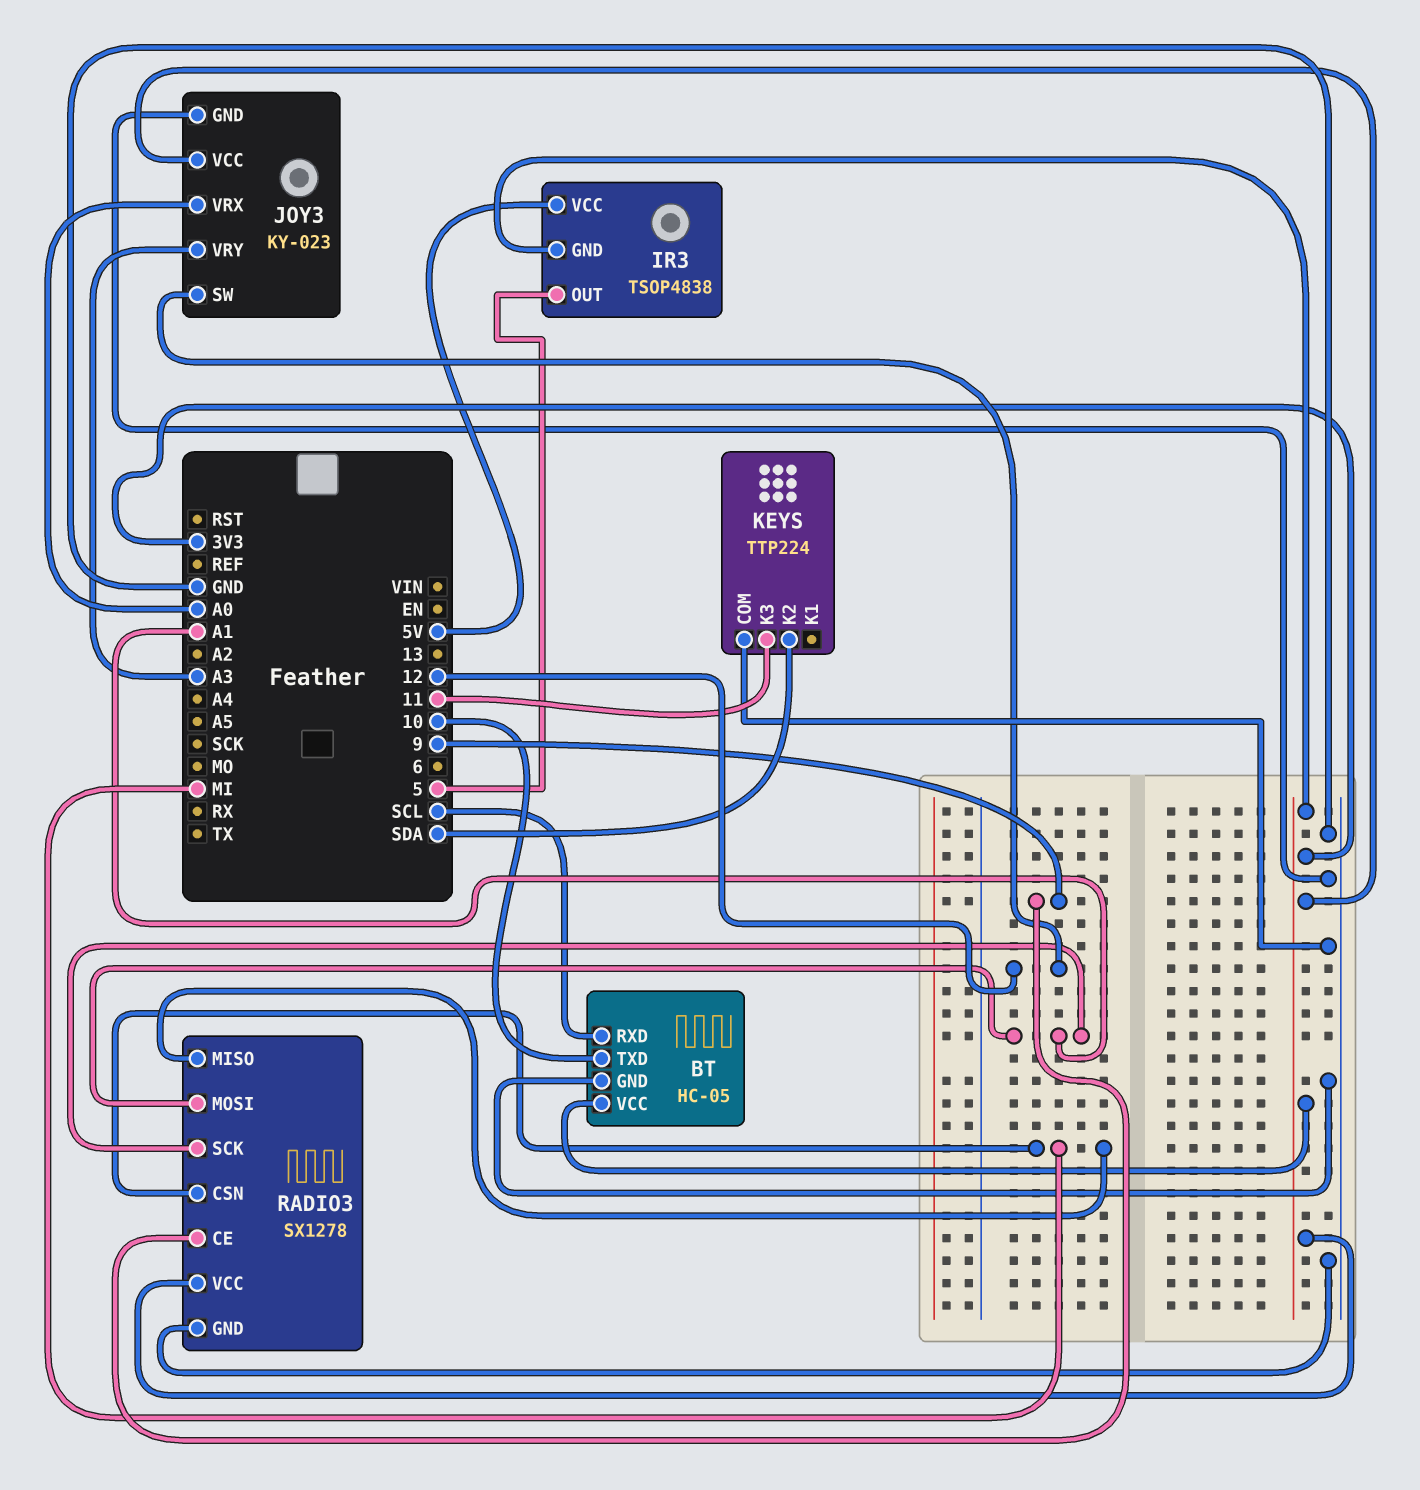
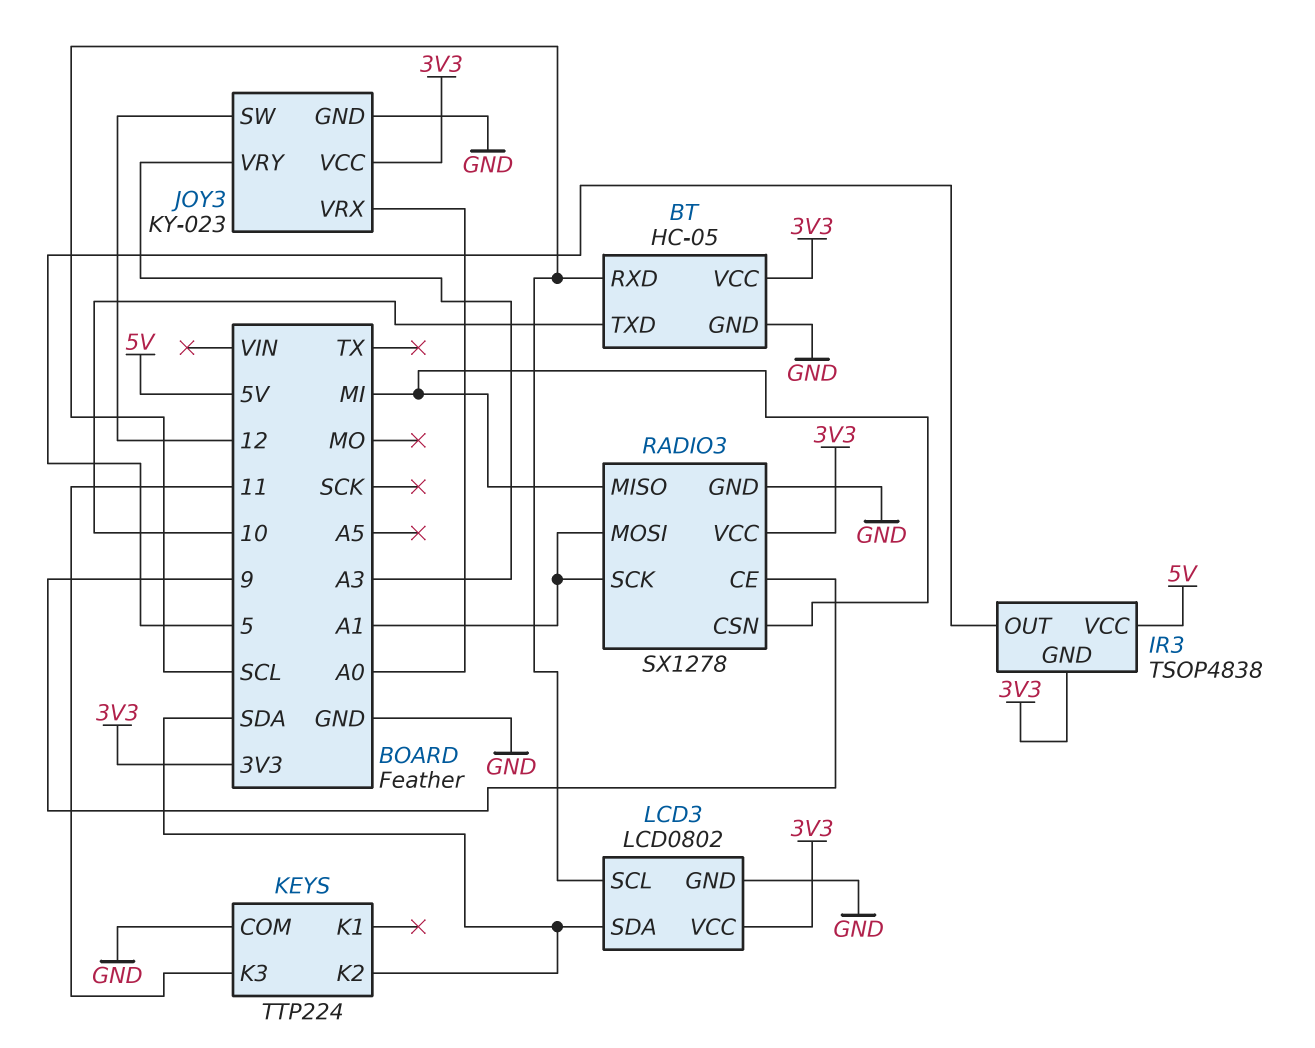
LCD3: none -> LCD0802
LCD3 pin GND: none -> GND
LCD3 pin SCL: none -> SCL
LCD3 pin SDA: none -> SDA
LCD3 pin VCC: none -> 3V3

